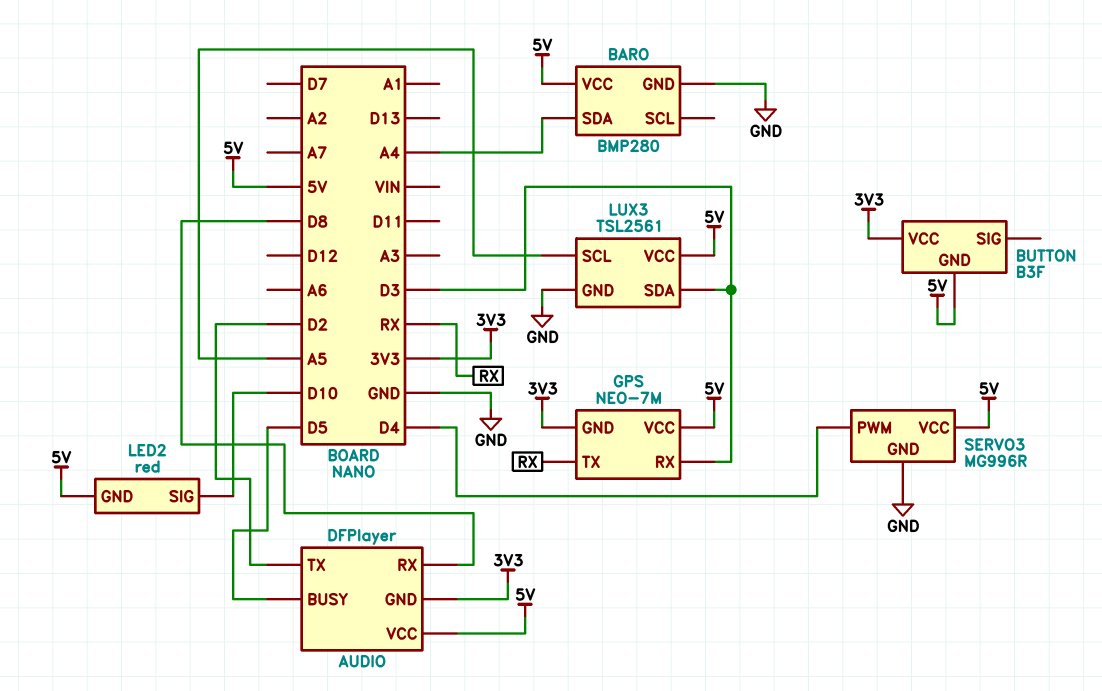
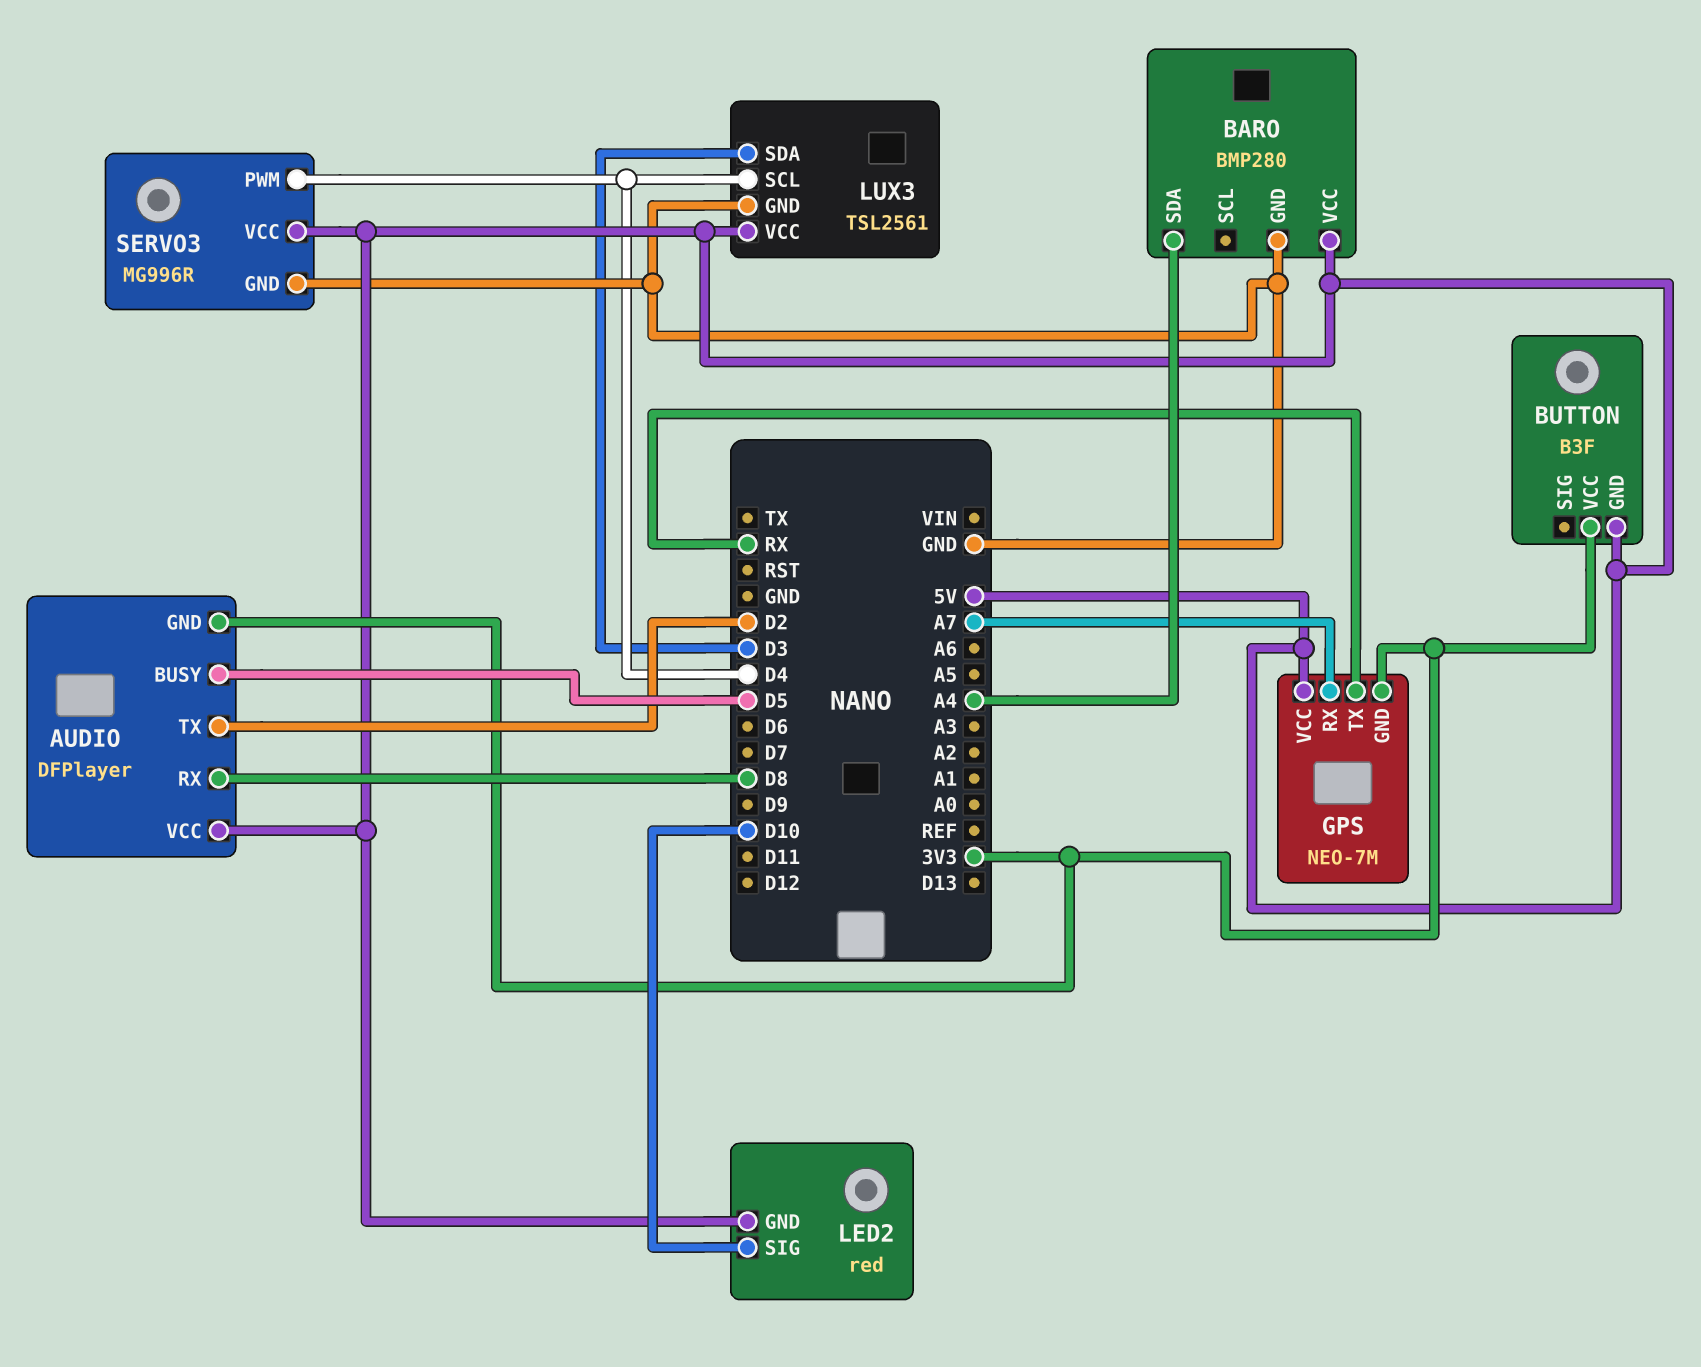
GPS pin RX: D3 -> A7
LUX3 pin SCL: A5 -> D4

